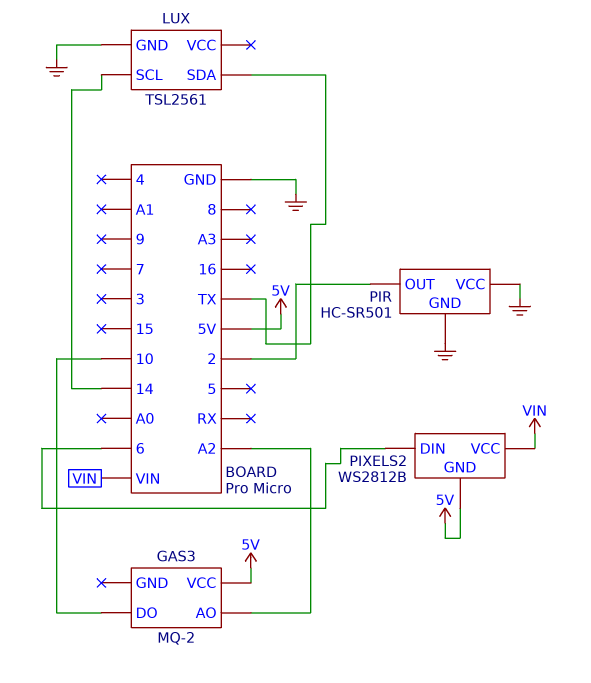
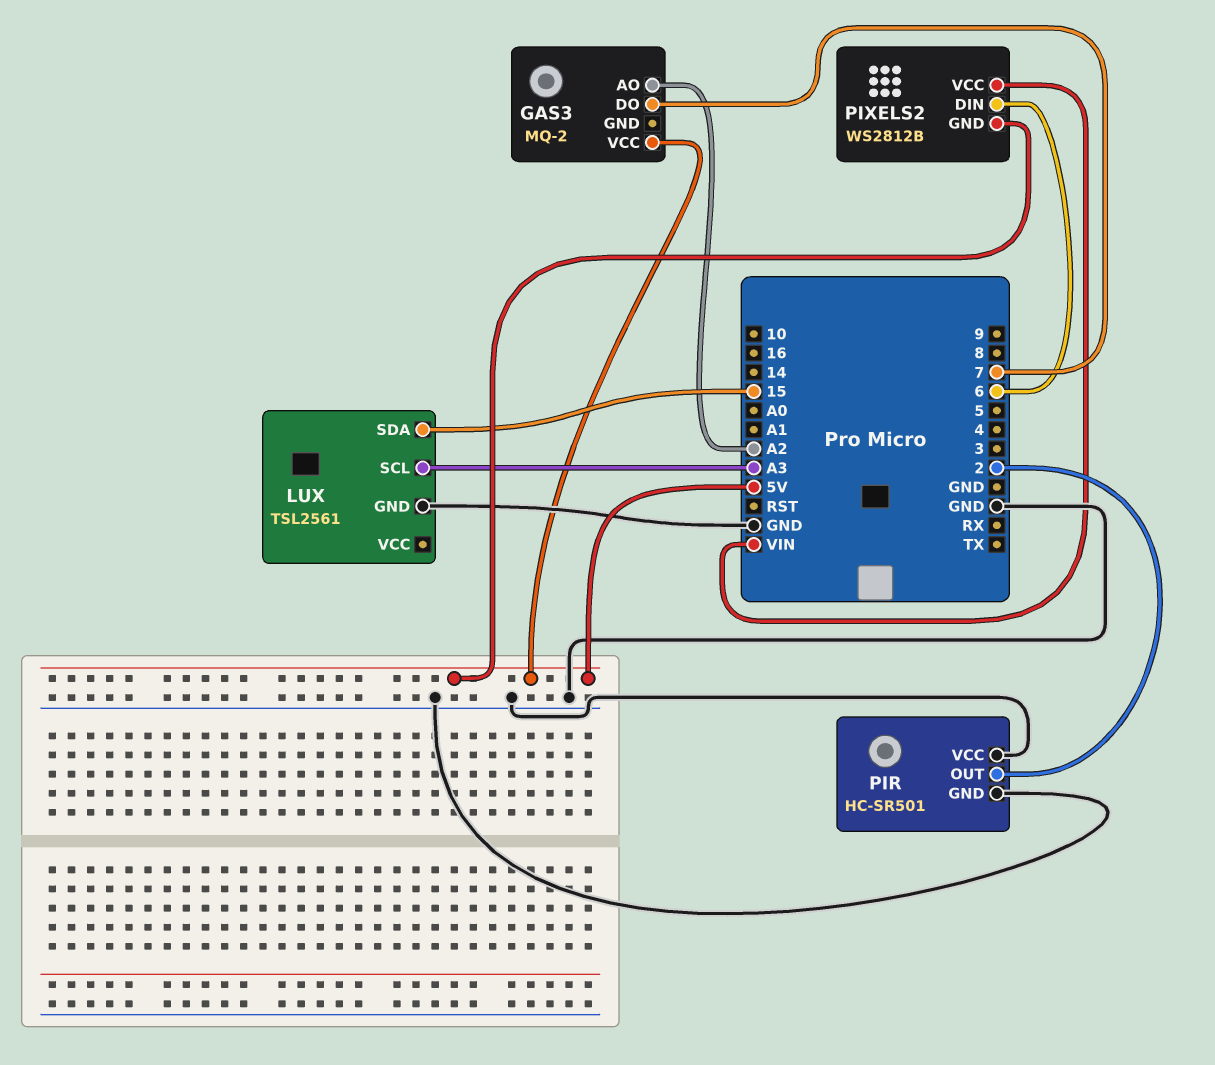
GAS3 pin DO: 10 -> 7
LUX pin SCL: 14 -> A3
LUX pin SDA: TX -> 15

